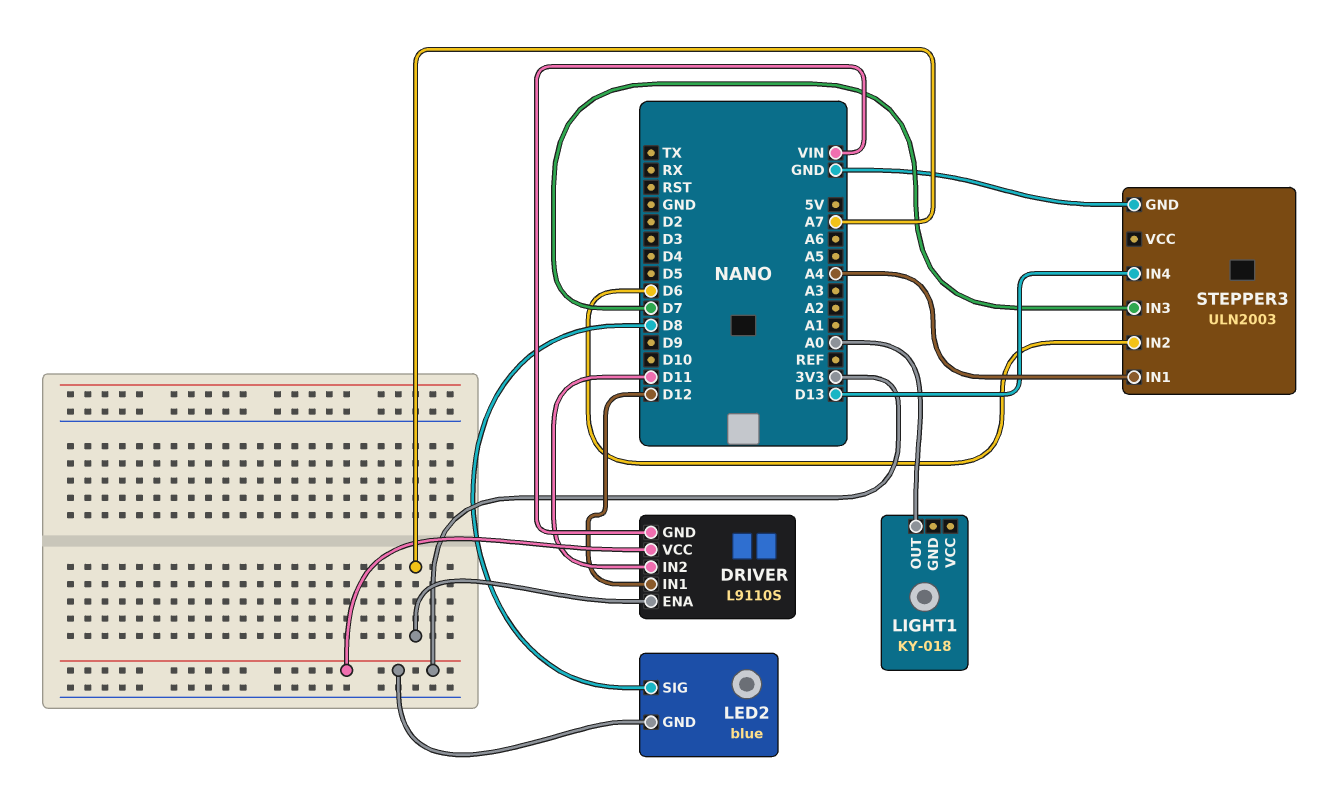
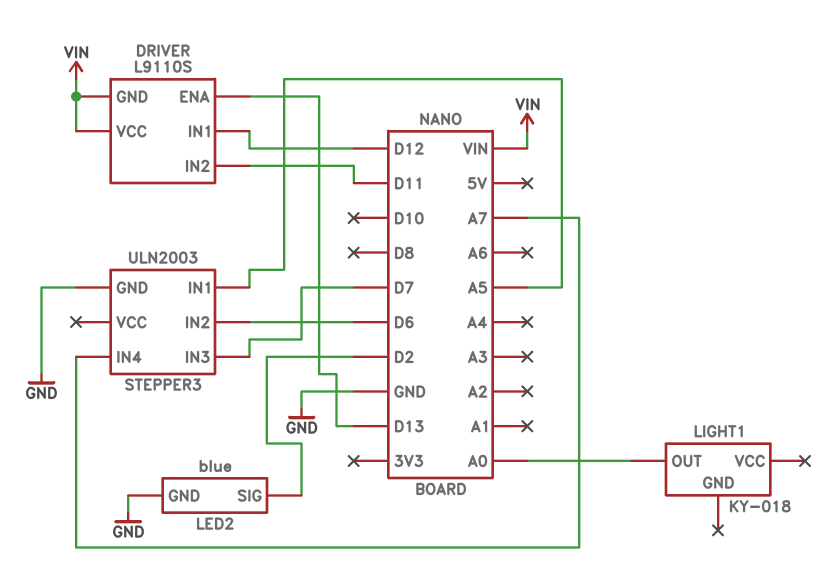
DRIVER pin ENA: A7 -> D13
DRIVER pin VCC: 3V3 -> VIN
LED2 pin GND: 3V3 -> GND
LED2 pin SIG: D8 -> D2
STEPPER3 pin IN1: A4 -> A5
STEPPER3 pin IN4: D13 -> A7

